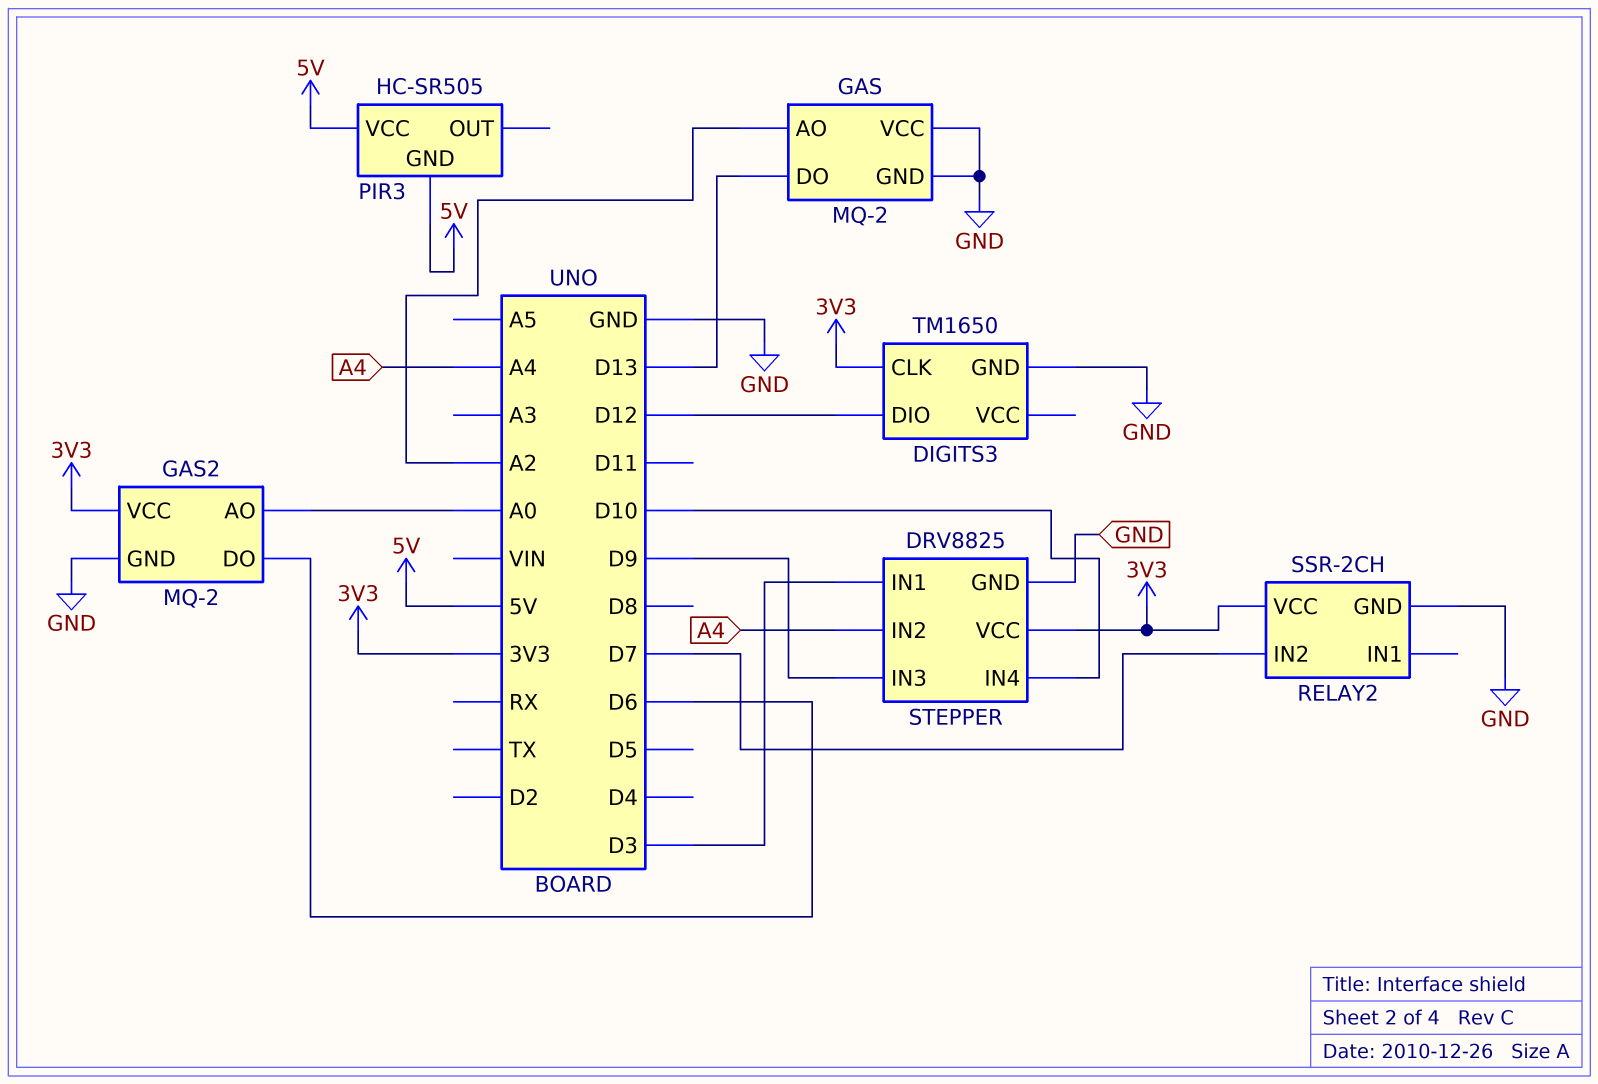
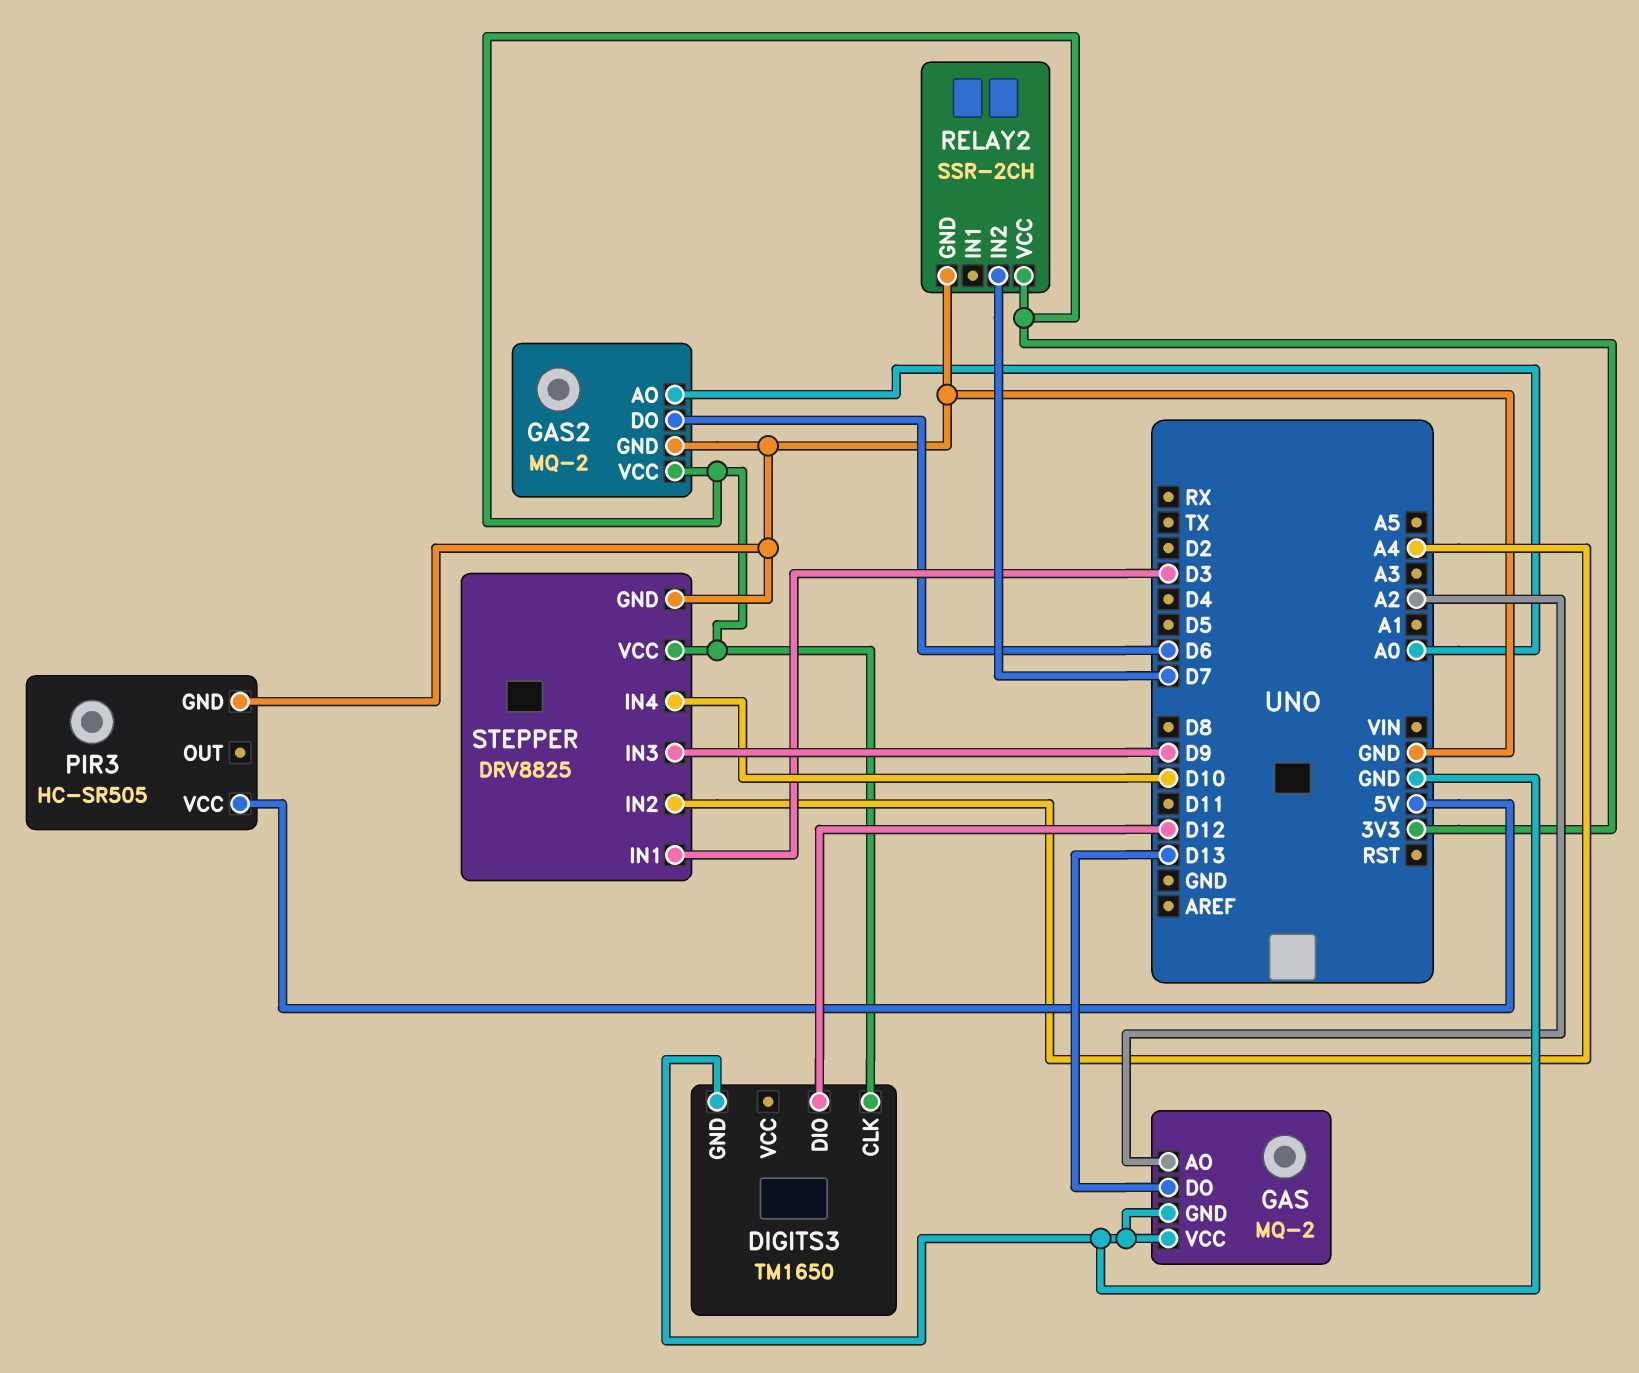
PIR3 pin GND: 5V -> GND

